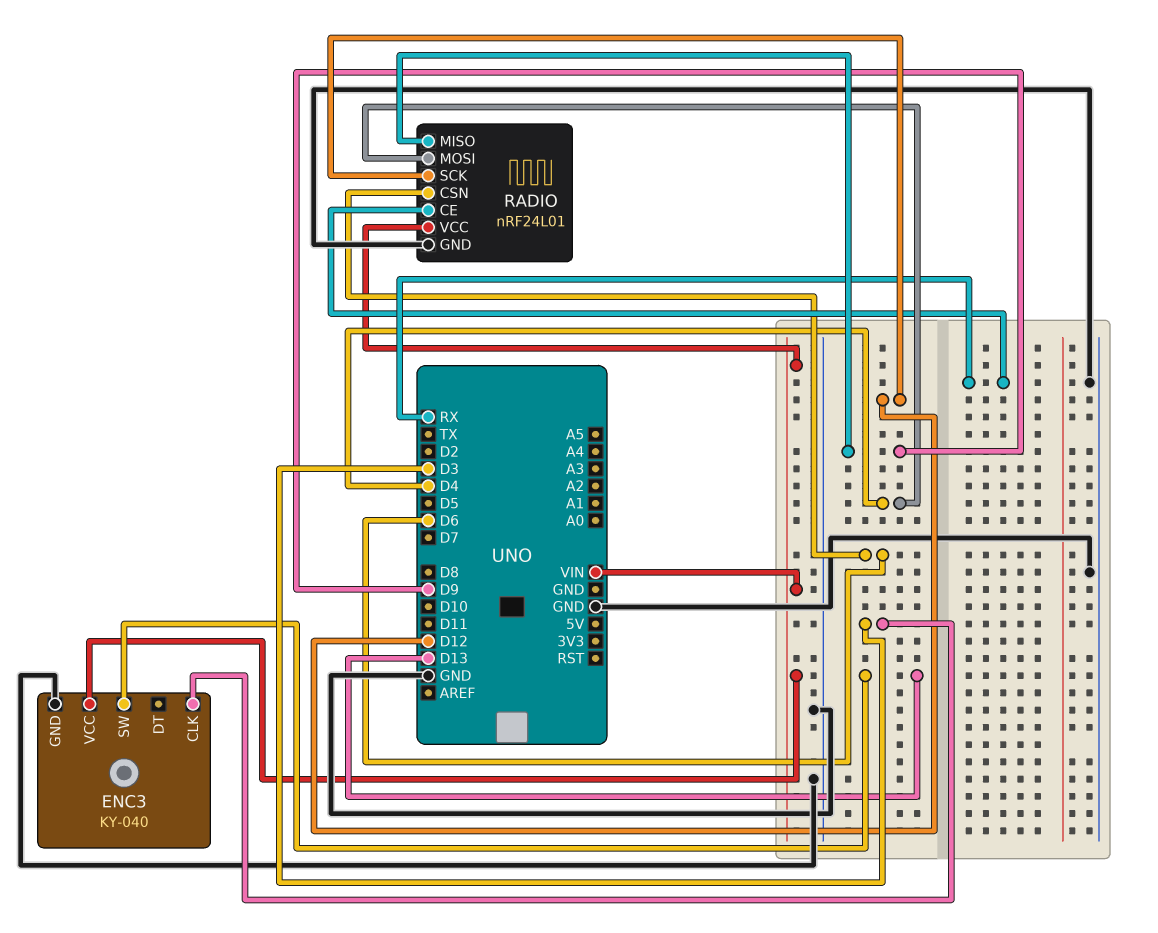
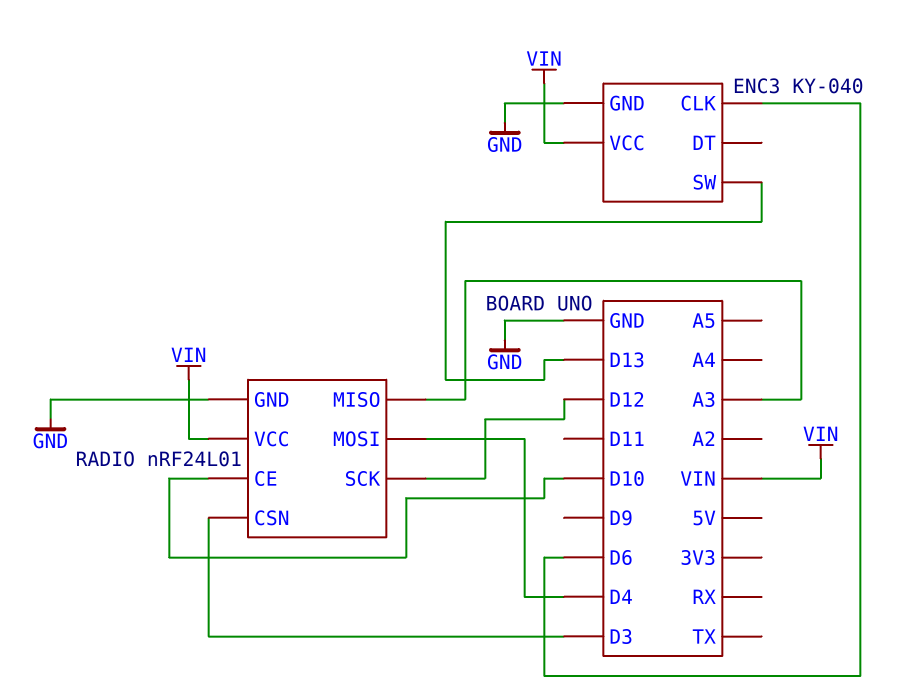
ENC3 pin CLK: D3 -> D6
RADIO pin CE: RX -> D10
RADIO pin CSN: D6 -> D3
RADIO pin MISO: D9 -> A3

